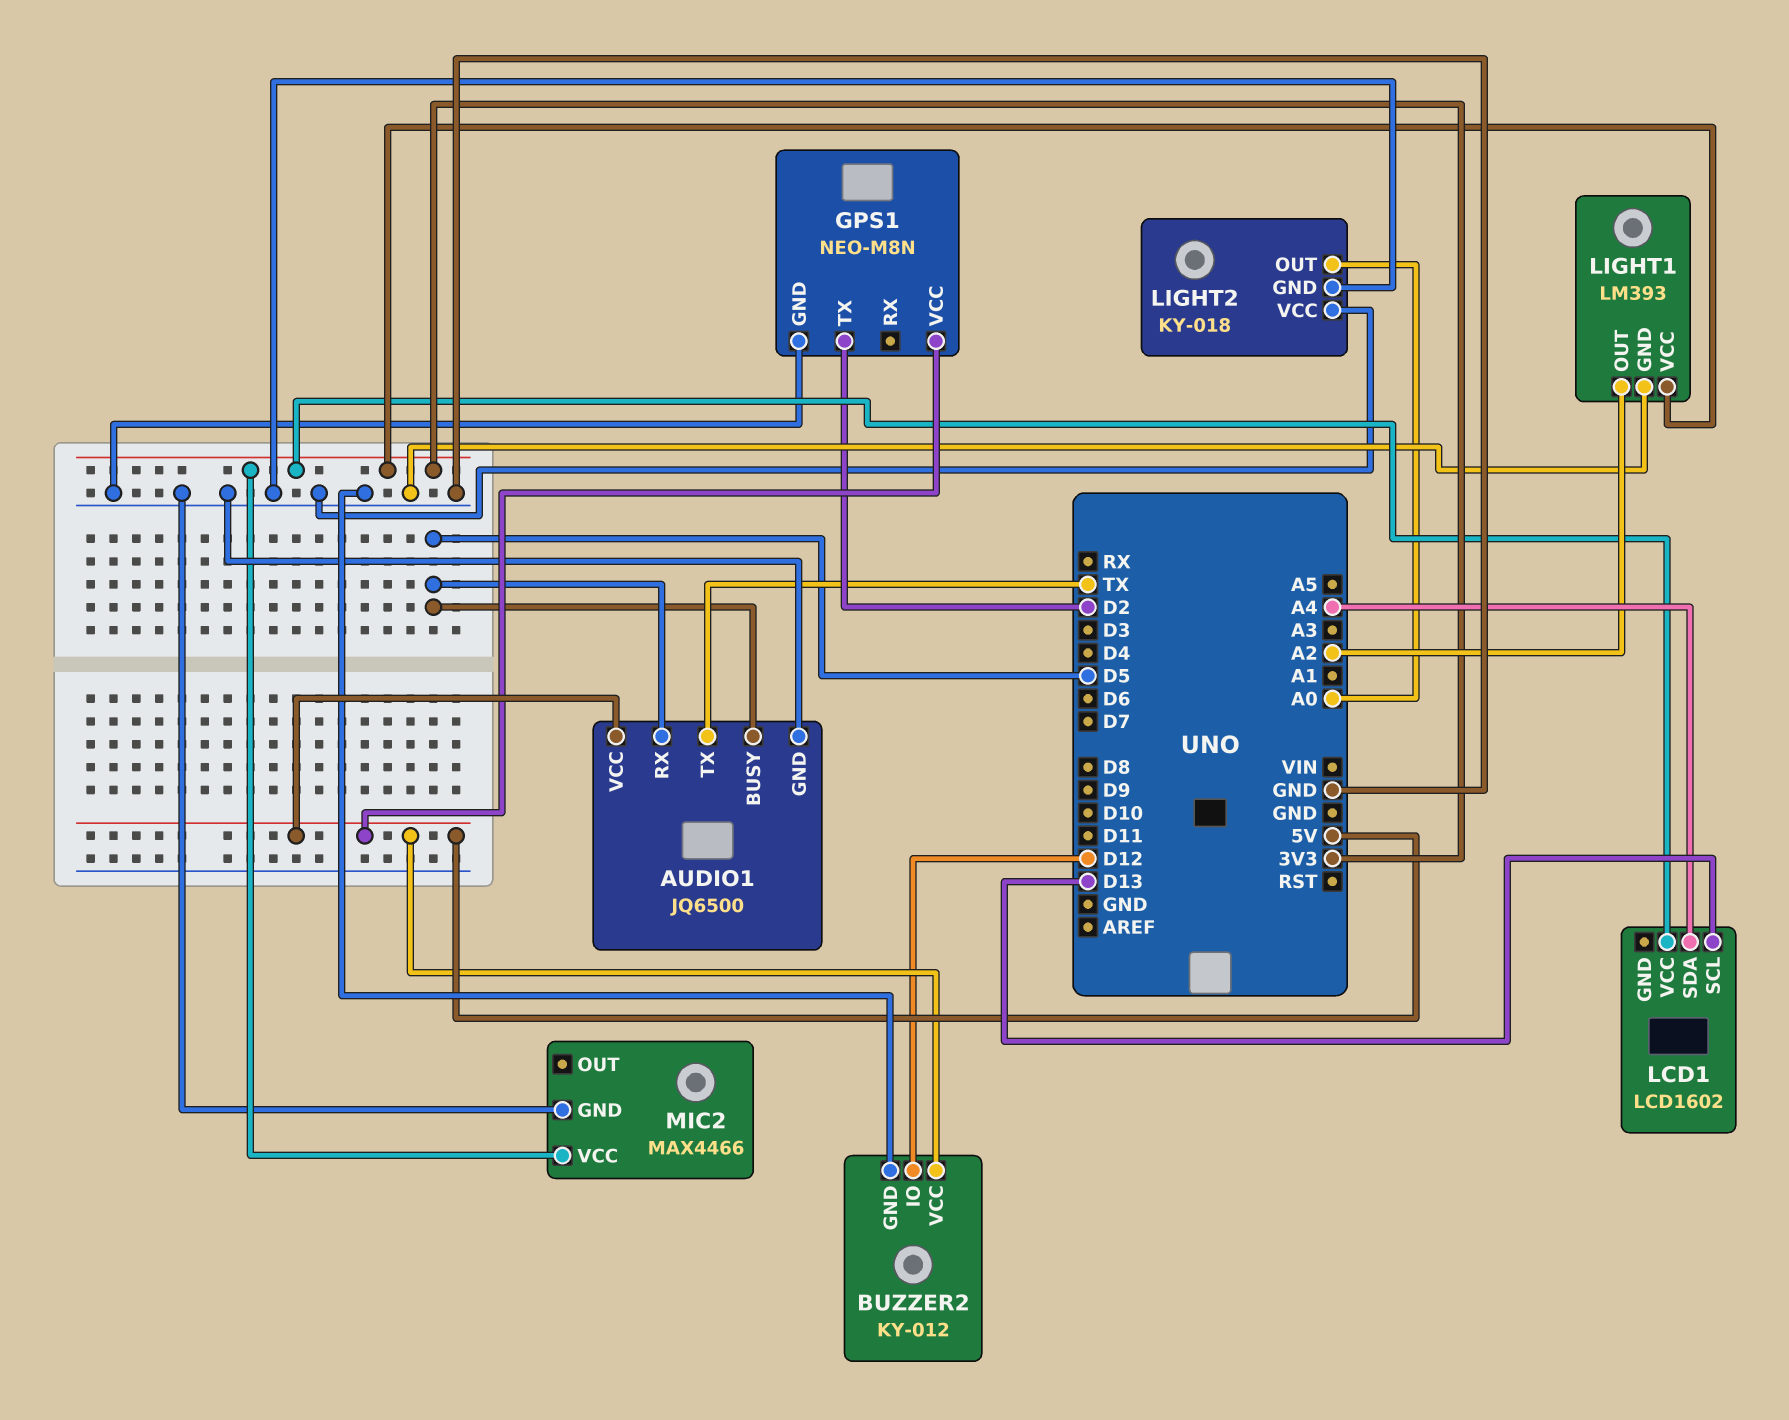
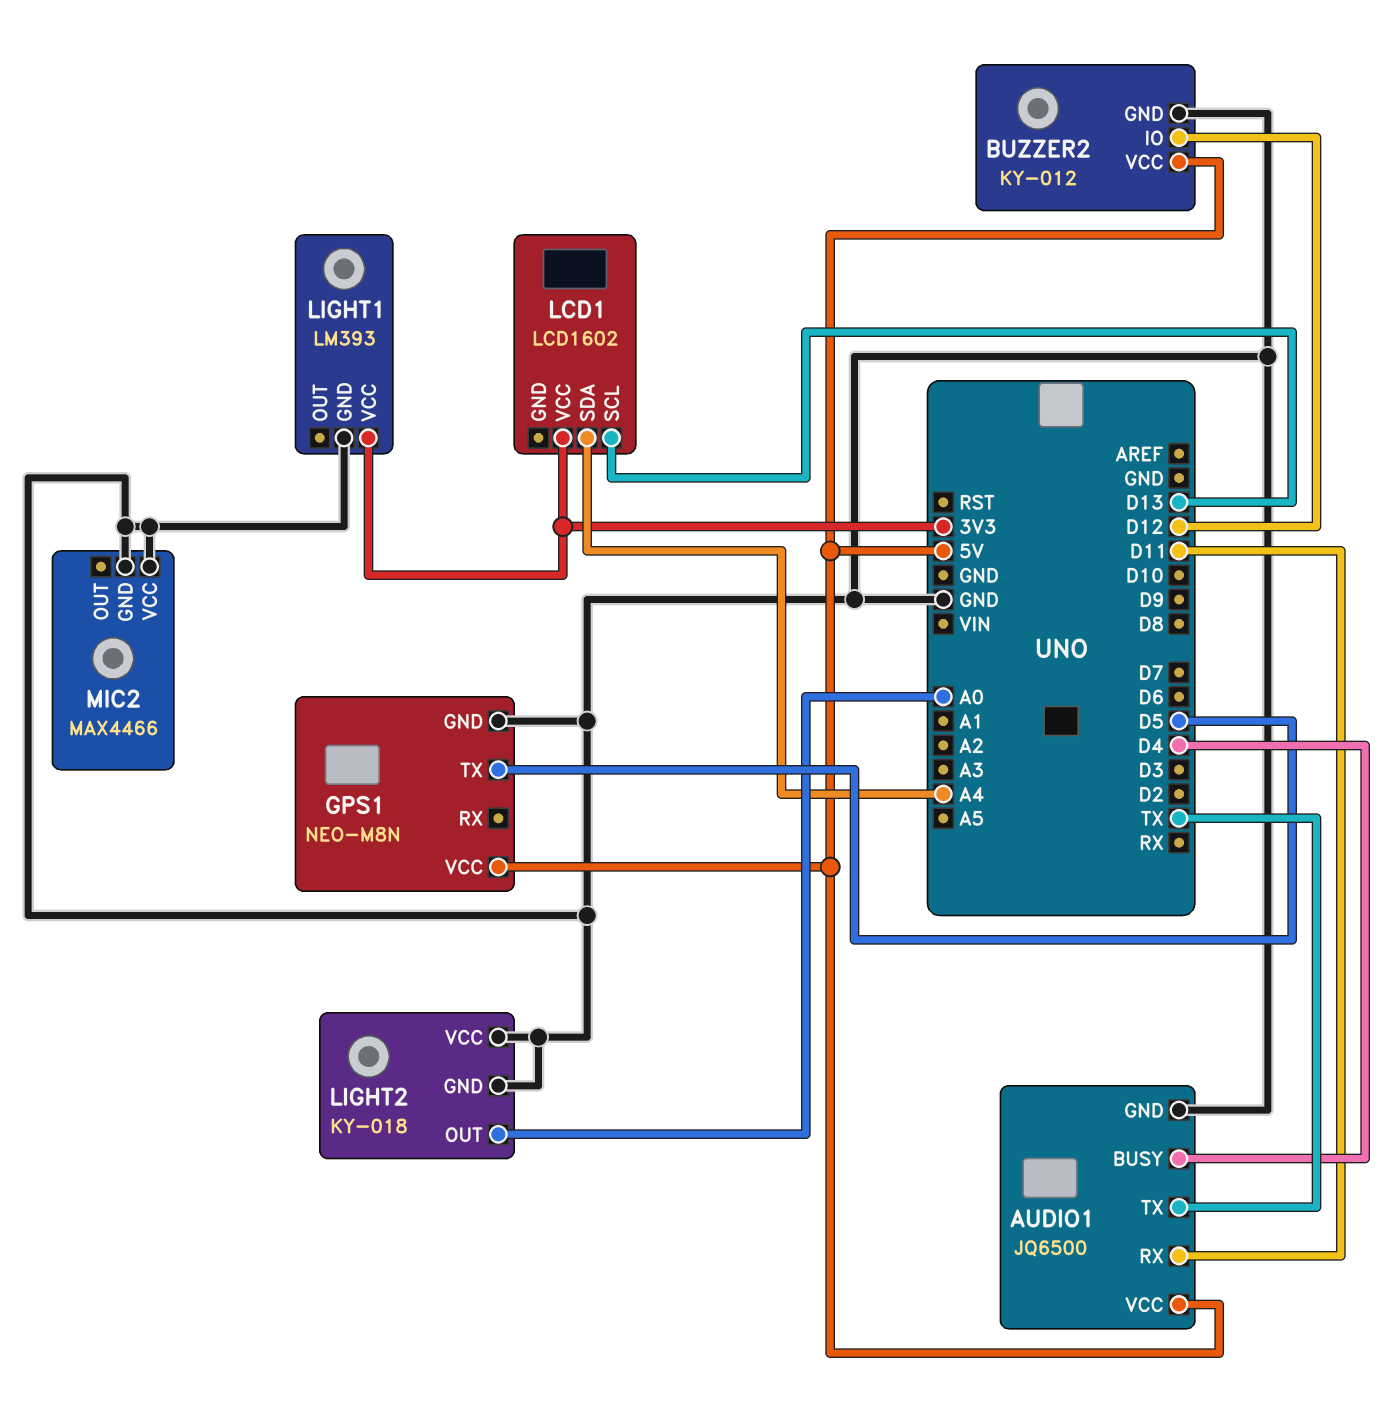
AUDIO1 pin BUSY: D5 -> D4
AUDIO1 pin RX: D5 -> D11
GPS1 pin TX: D2 -> D5
LIGHT1 pin OUT: A2 -> none
MIC2 pin VCC: 3V3 -> GND

